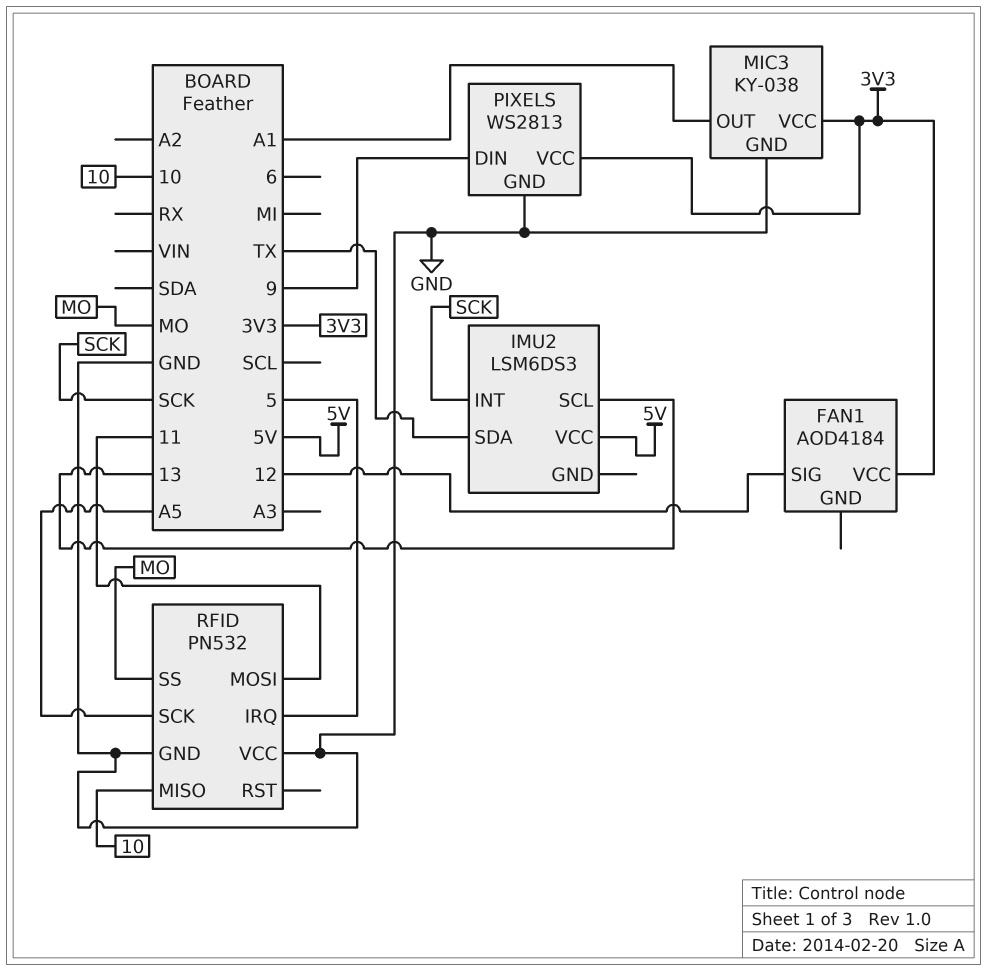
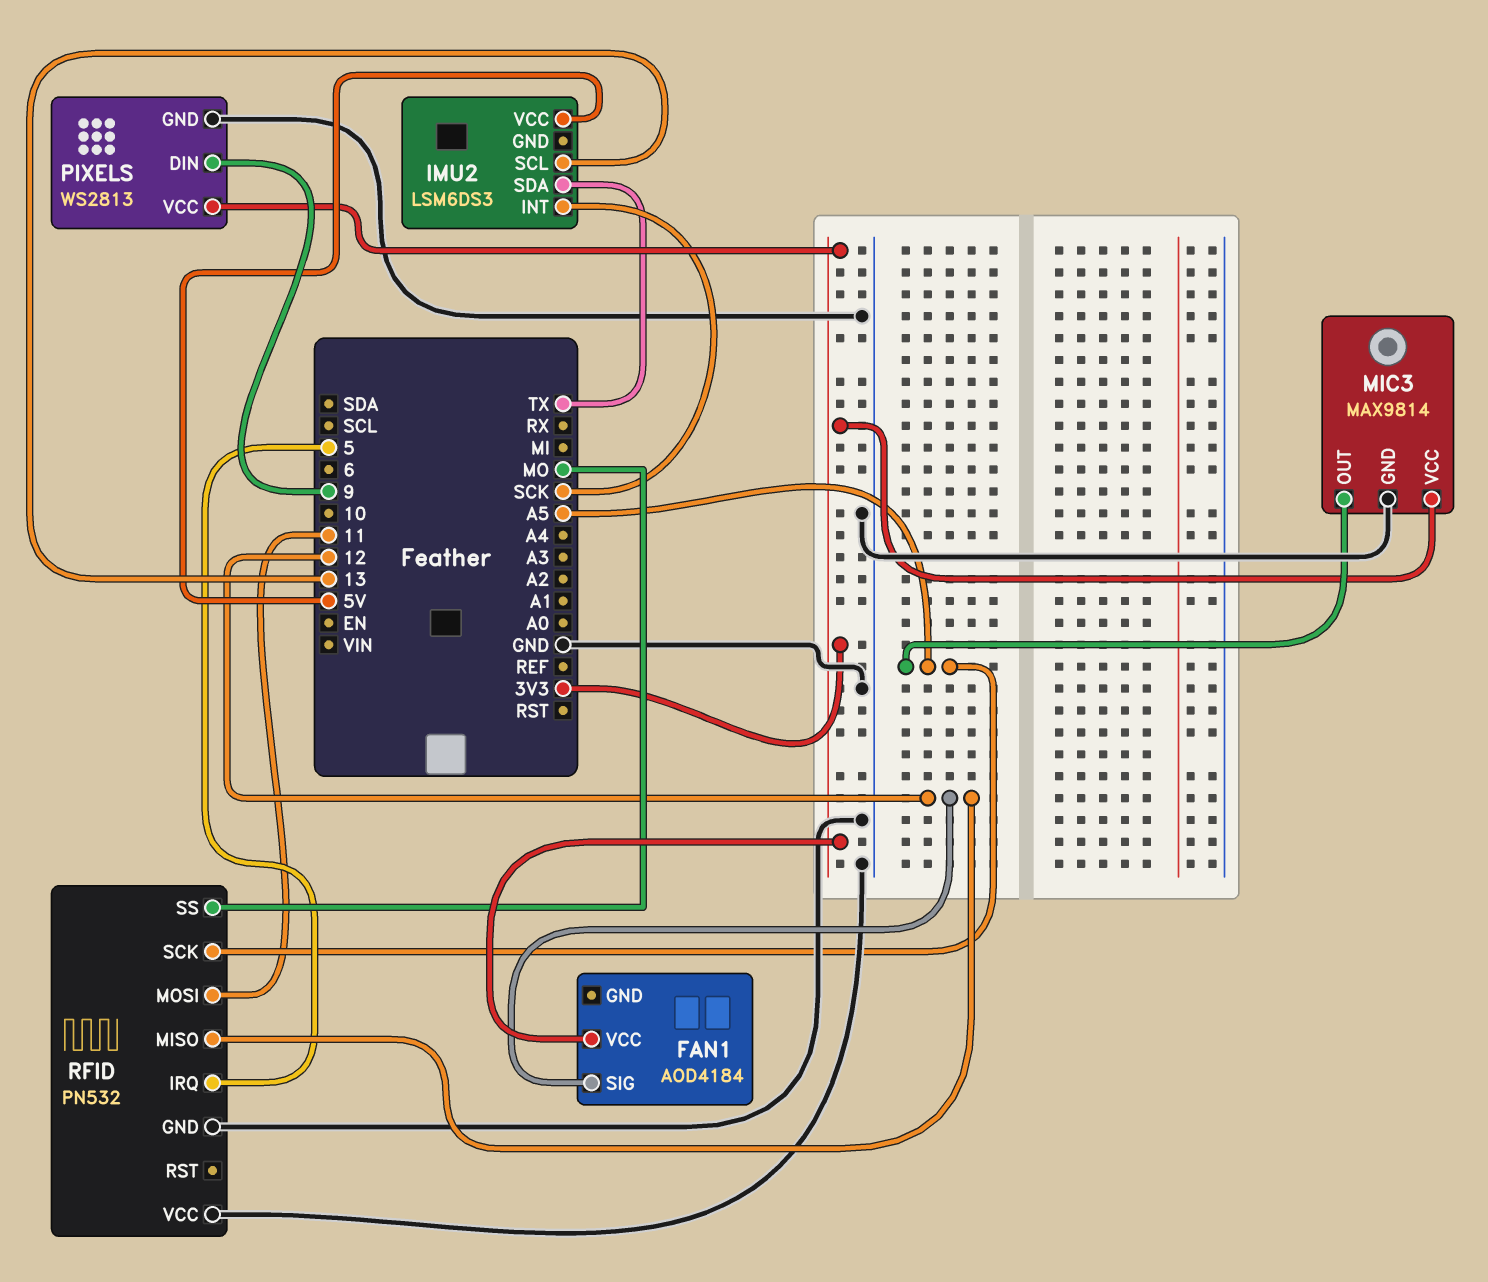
MIC3: KY-038 -> MAX9814
MIC3 pin OUT: A1 -> A5
RFID pin MISO: 10 -> 12

